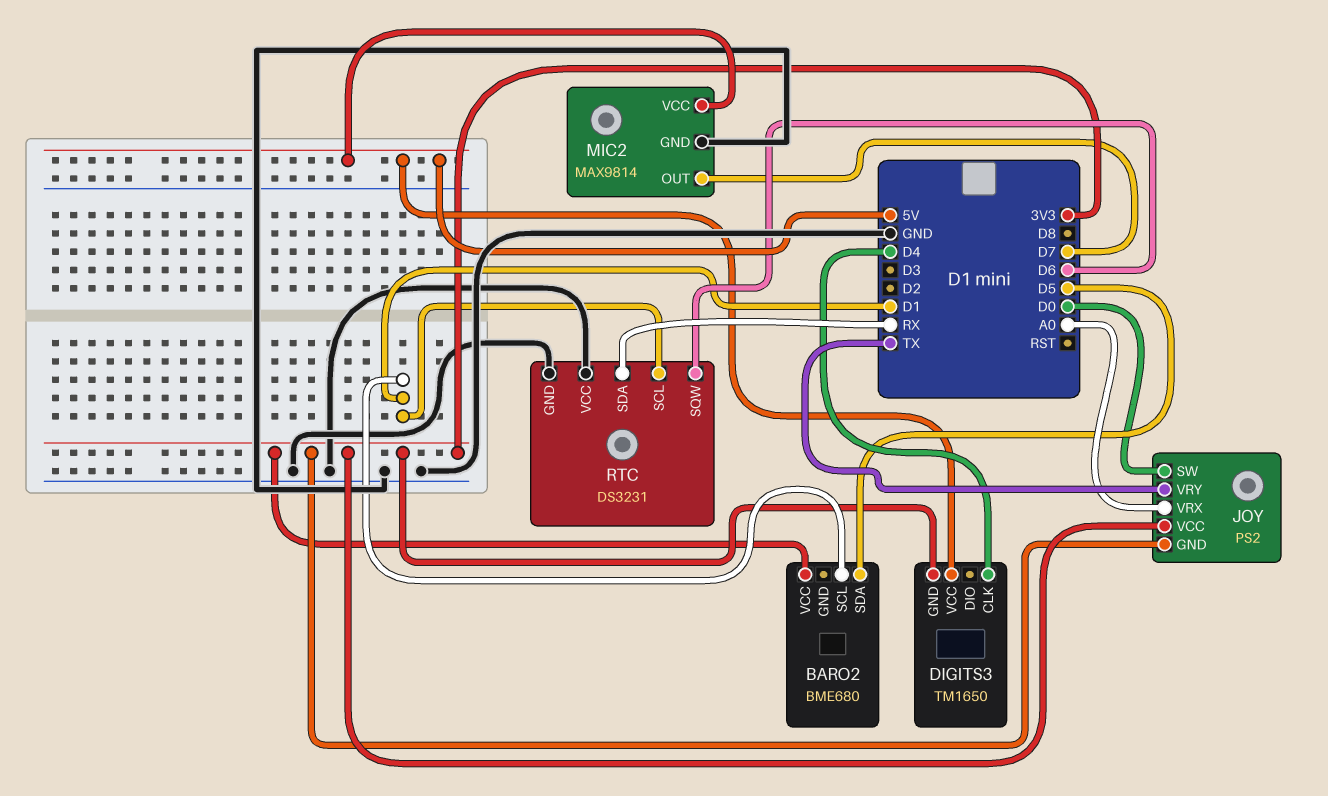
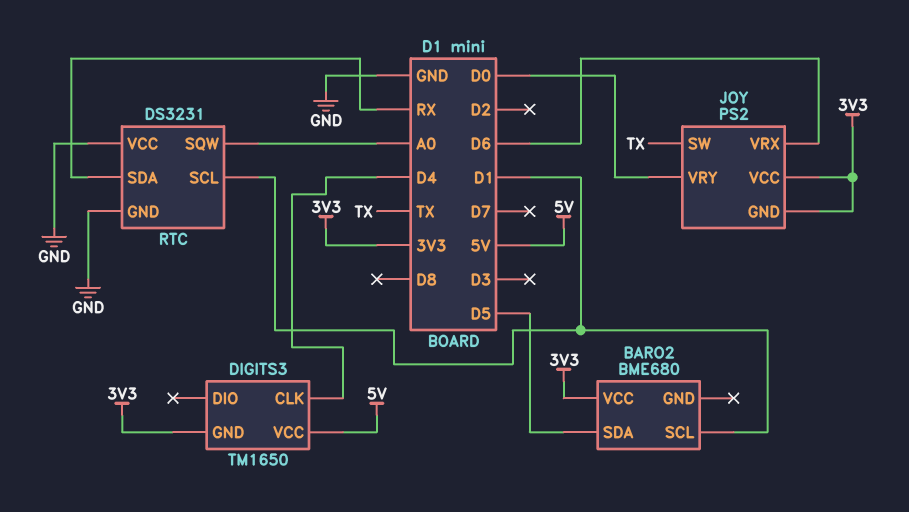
JOY pin SW: D0 -> TX
JOY pin VRX: A0 -> D6
JOY pin VRY: TX -> D0
MIC2: MAX9814 -> none
MIC2 pin GND: GND -> none
MIC2 pin OUT: D7 -> none
MIC2 pin VCC: 5V -> none
RTC pin SQW: D6 -> A0

